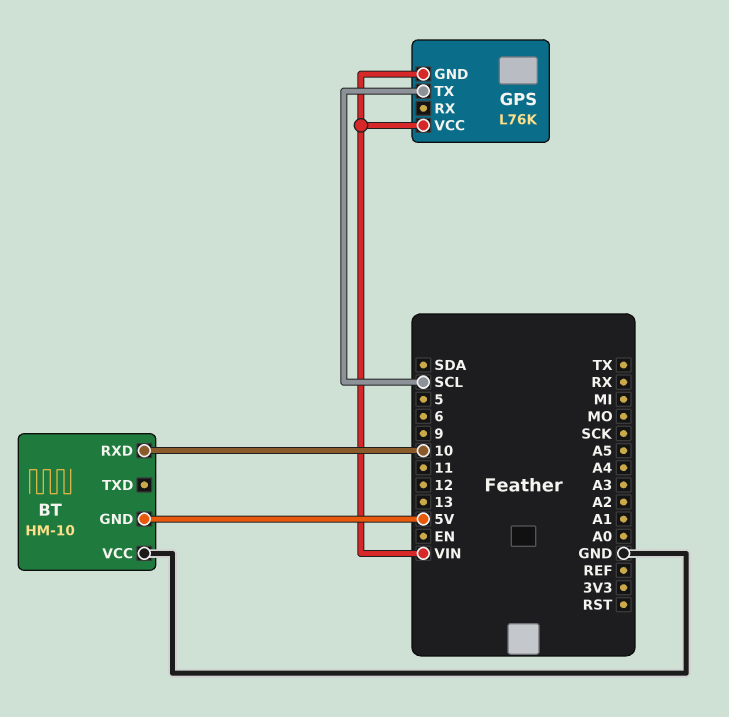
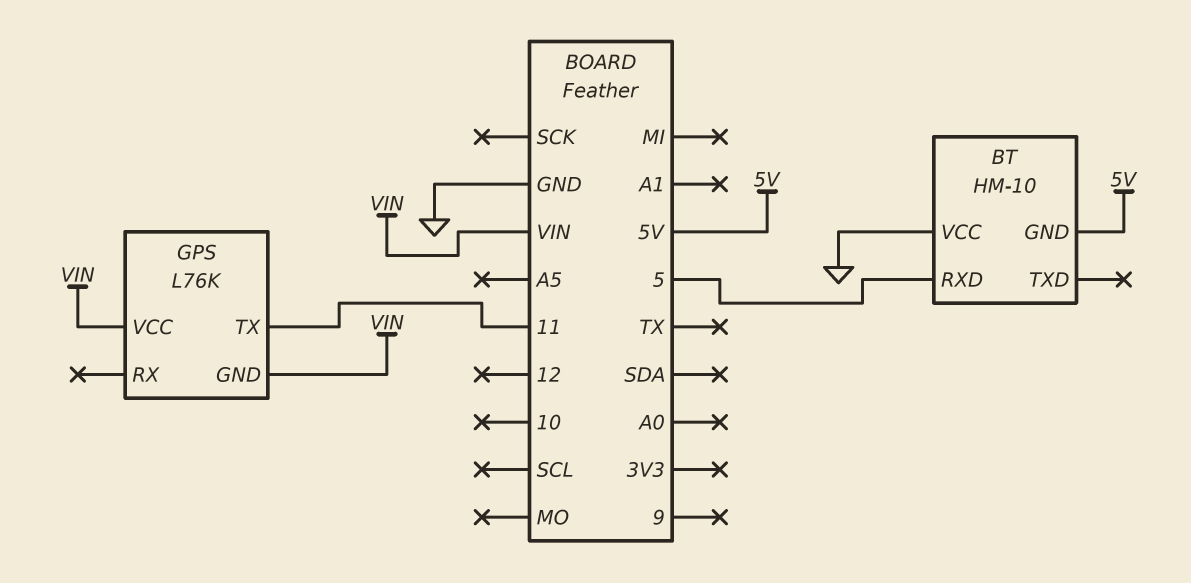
BT pin RXD: 10 -> 5
GPS pin TX: SCL -> 11

